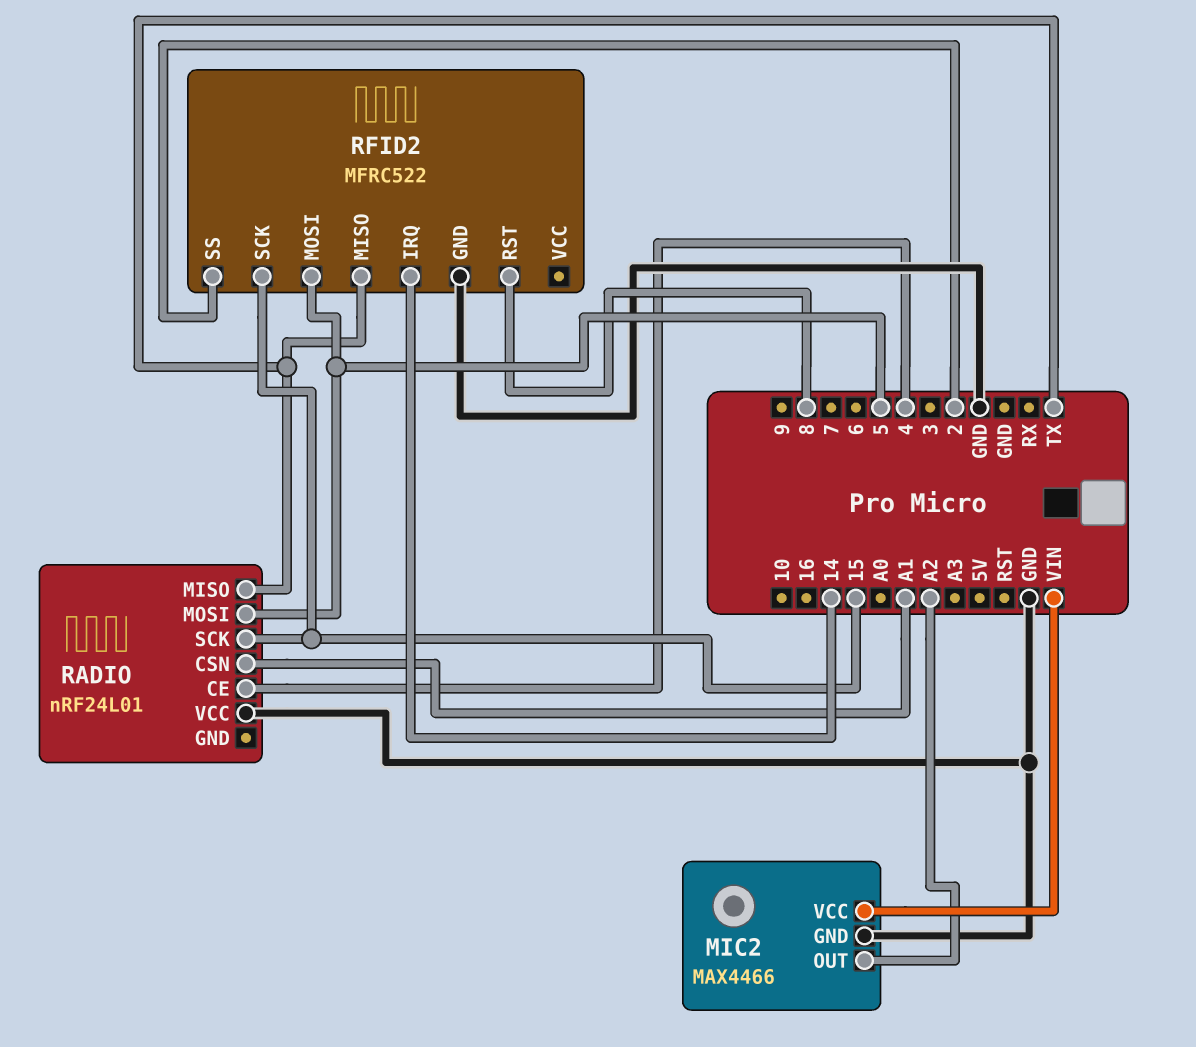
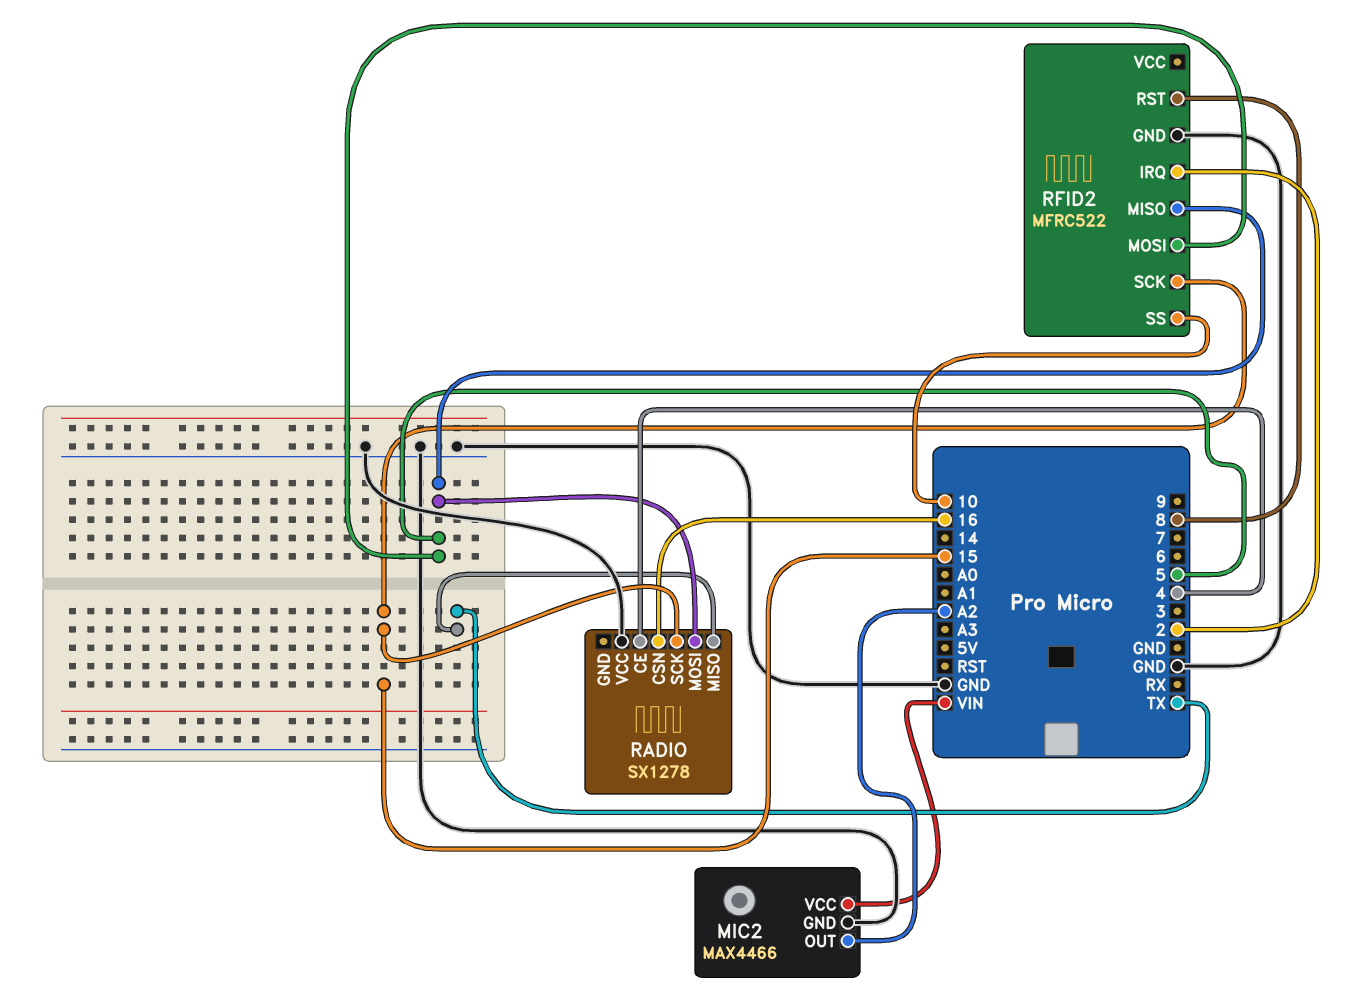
RADIO: nRF24L01 -> SX1278
RADIO pin CSN: A1 -> 16
RFID2 pin IRQ: 14 -> 2
RFID2 pin MISO: TX -> 5
RFID2 pin SS: 2 -> 10

